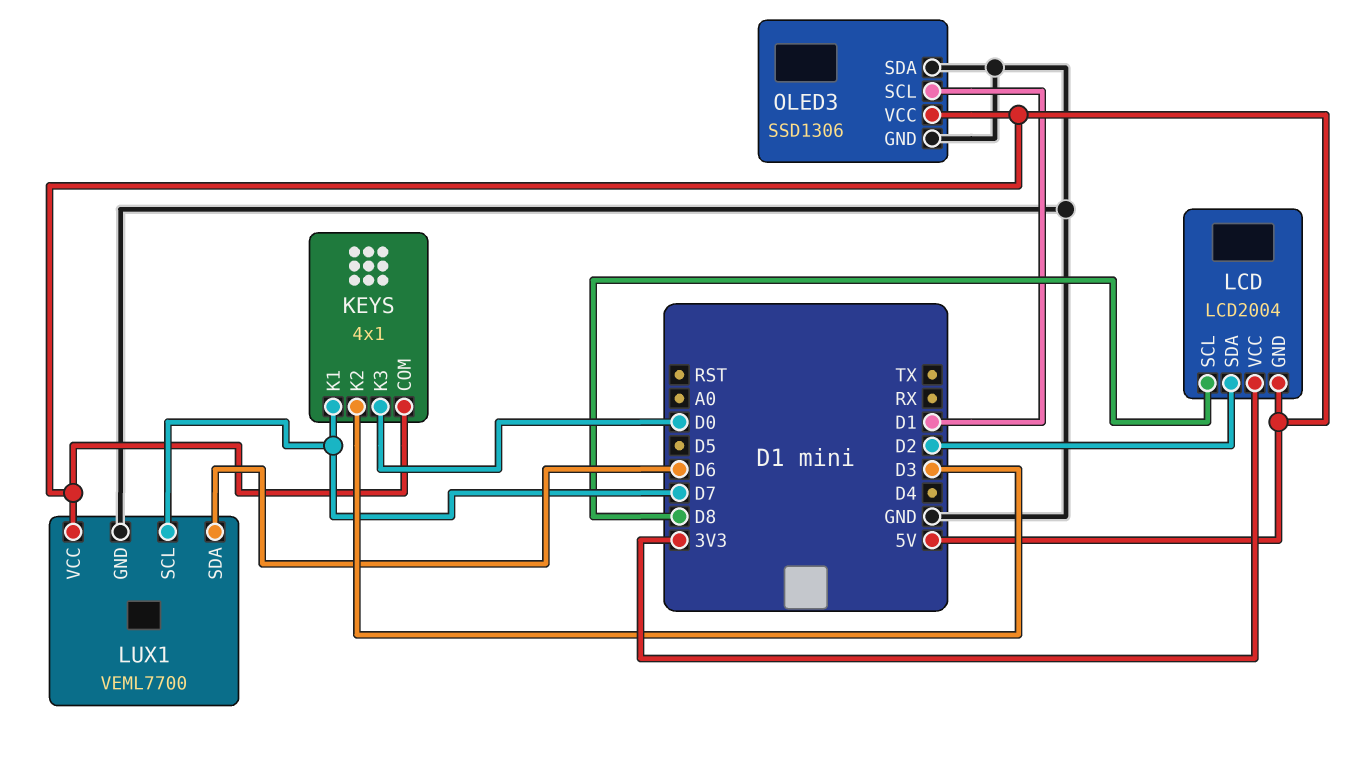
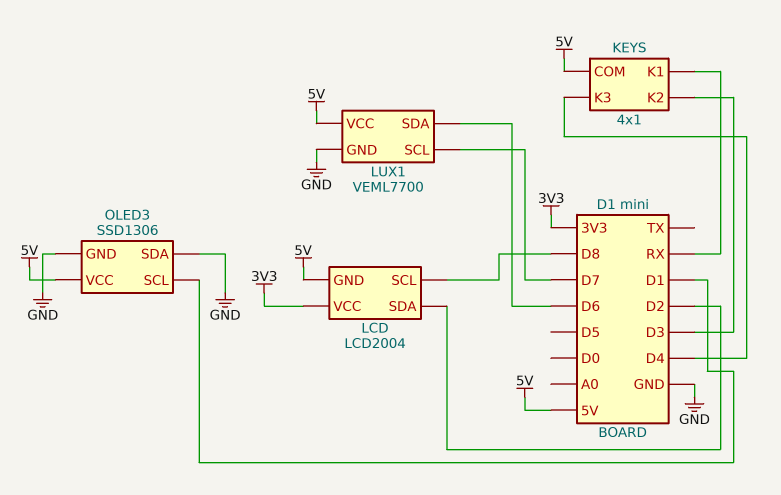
KEYS pin K1: D7 -> RX
KEYS pin K3: D0 -> D4

